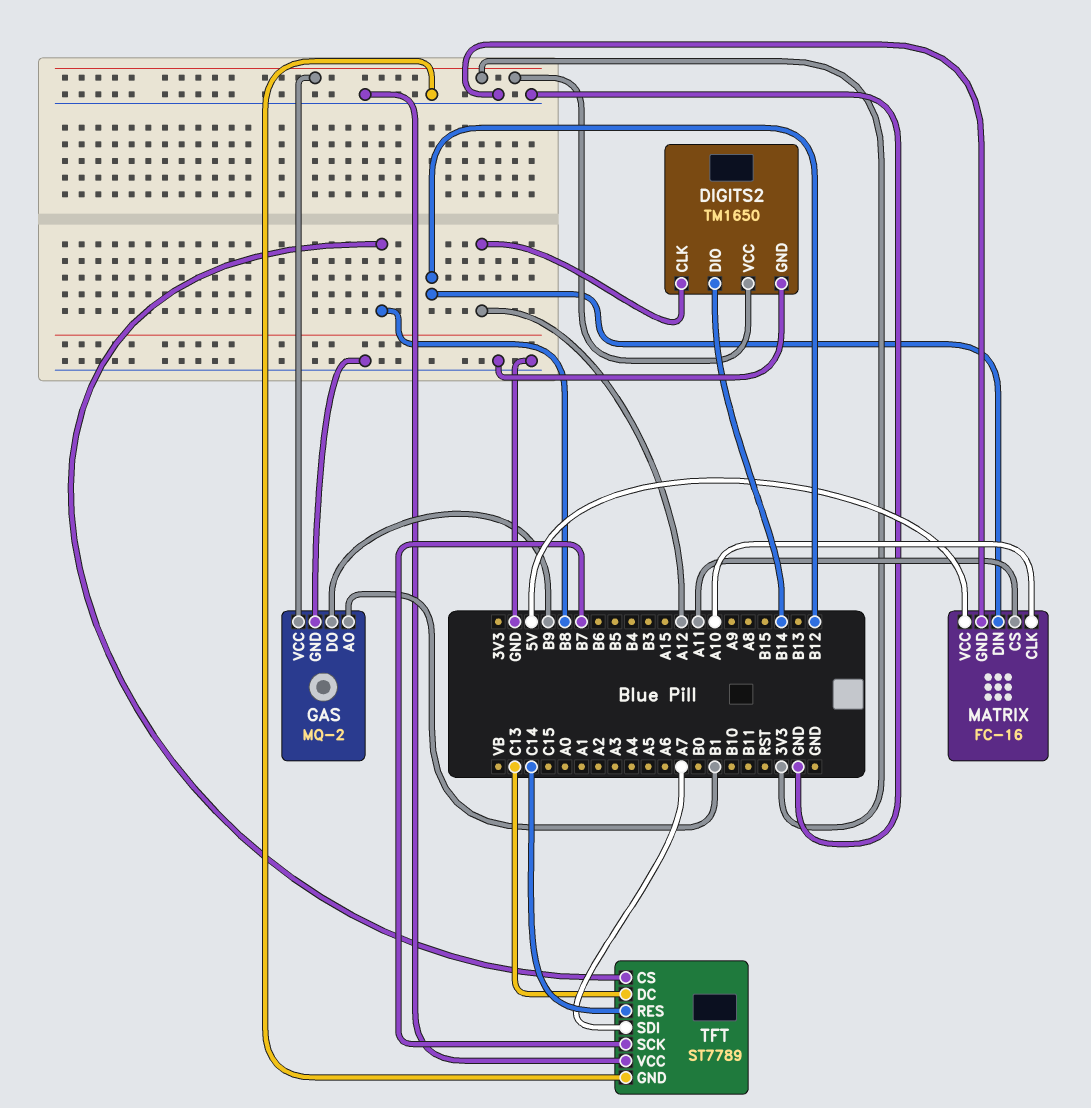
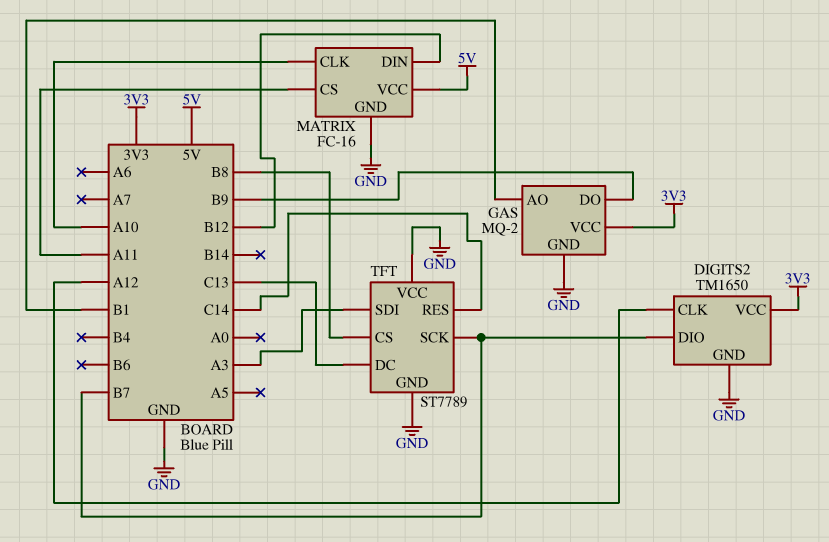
DIGITS2 pin DIO: B14 -> B7
TFT pin SDI: A7 -> A3

